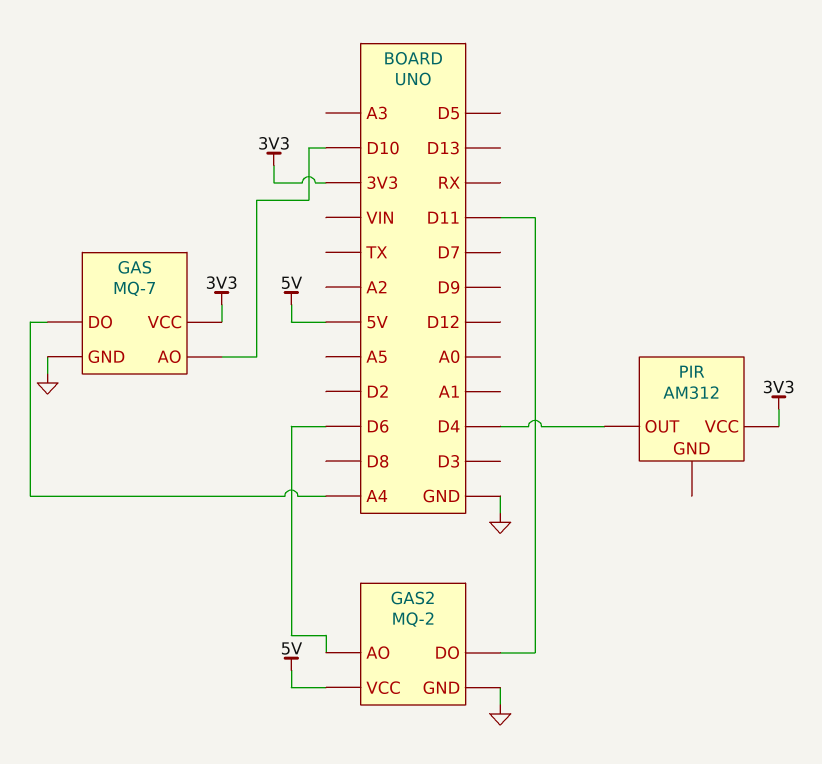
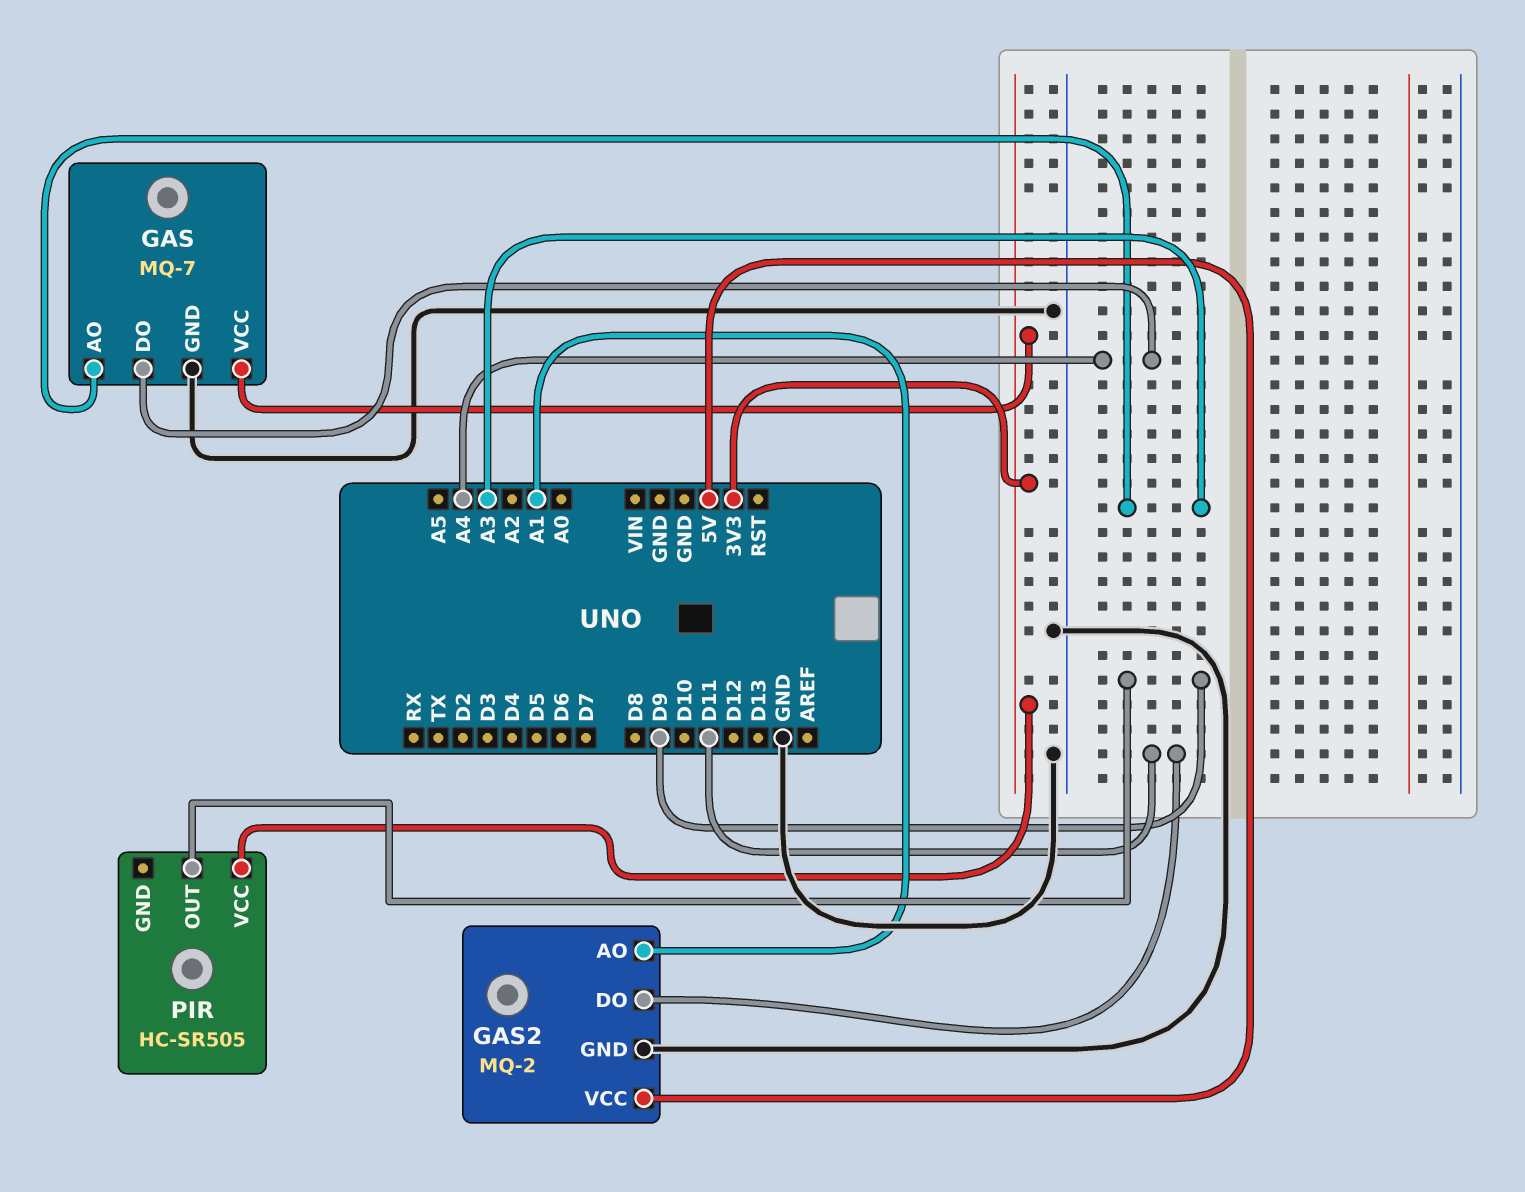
GAS pin AO: D10 -> A3
GAS2 pin AO: D6 -> A1
PIR: AM312 -> HC-SR505
PIR pin OUT: D4 -> D9

